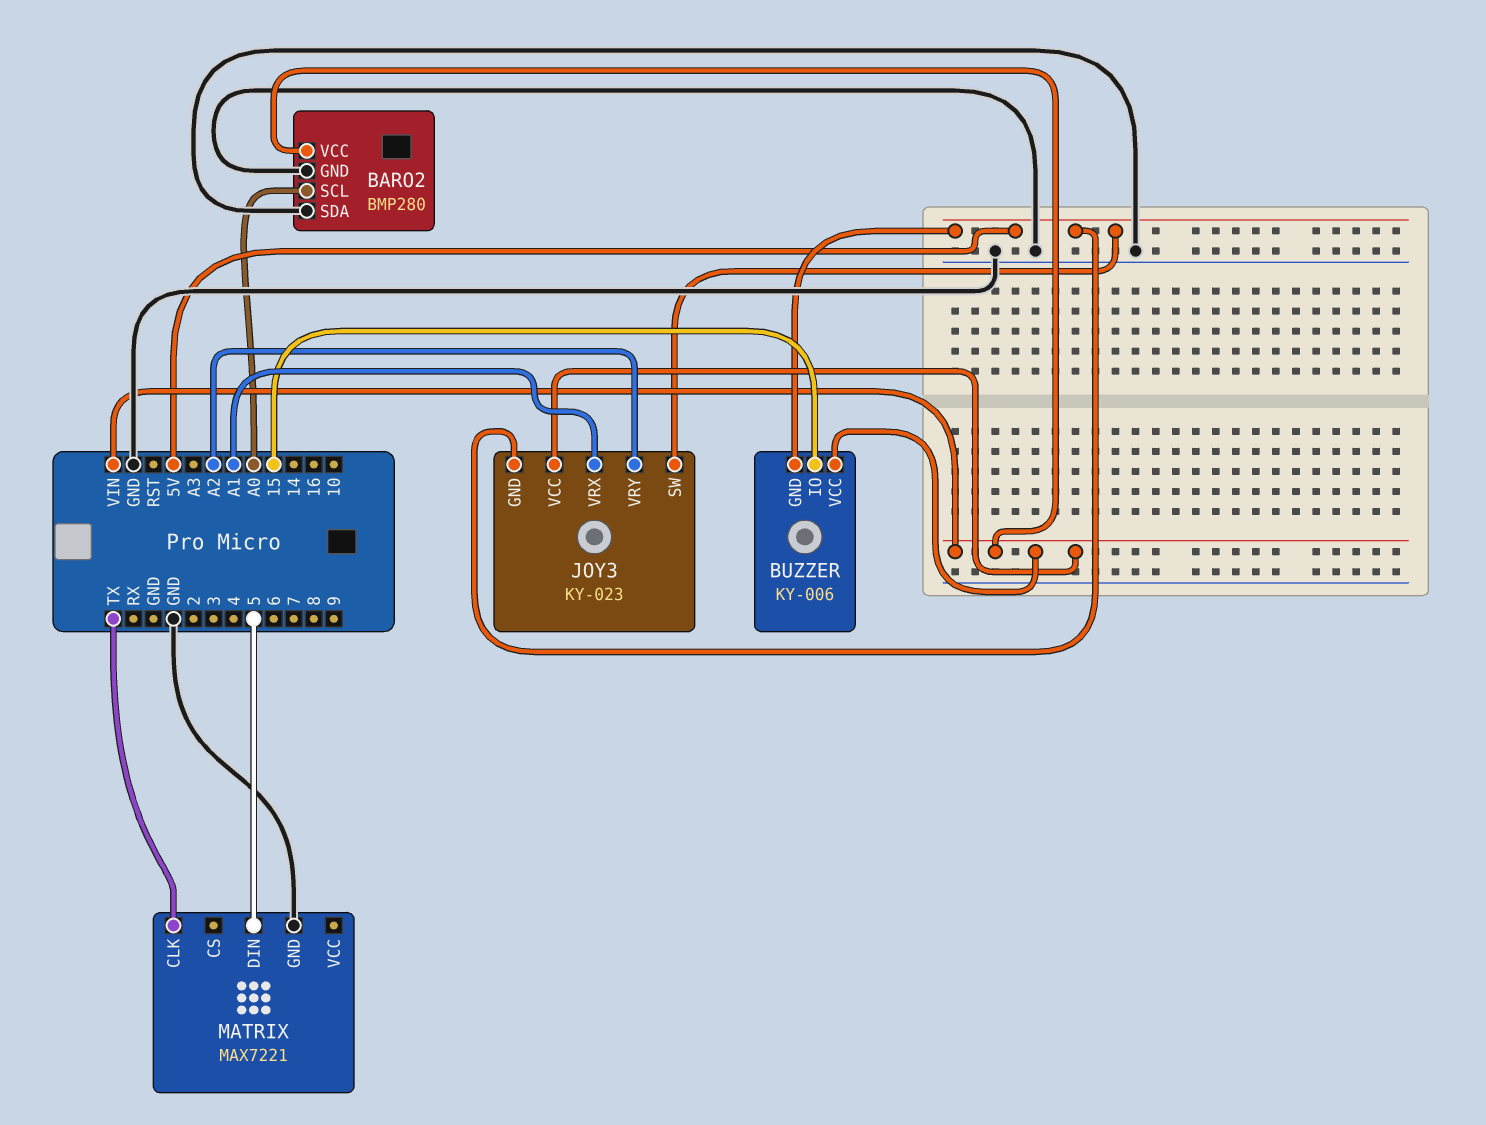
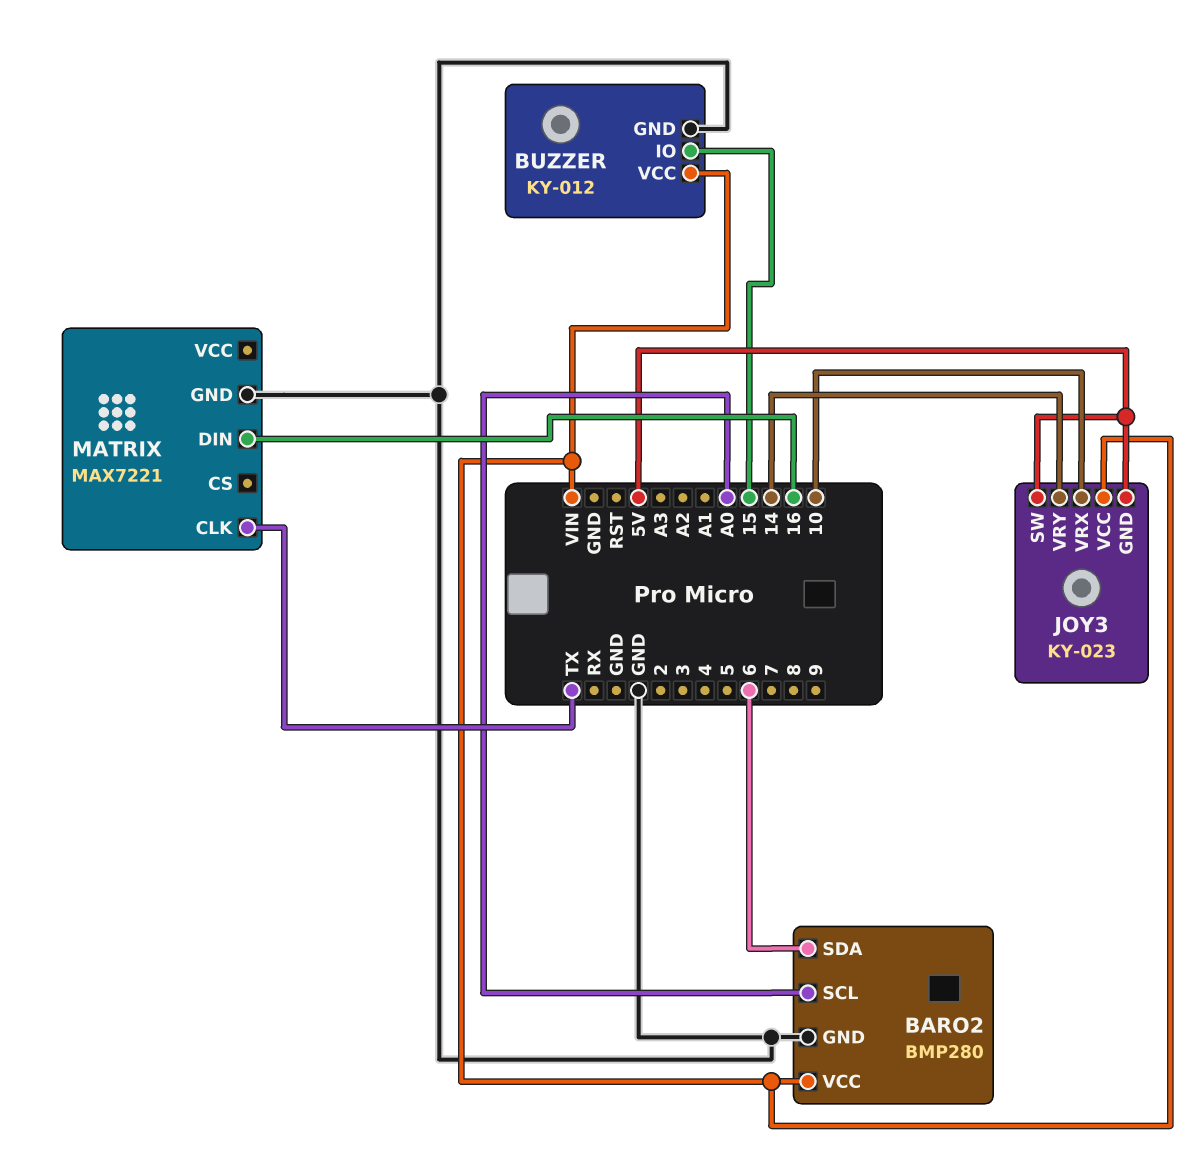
BARO2 pin SDA: GND -> 6
BUZZER: KY-006 -> KY-012
BUZZER pin GND: 5V -> GND
JOY3 pin VRX: A1 -> 10
JOY3 pin VRY: A2 -> 14
MATRIX pin DIN: 5 -> 16

